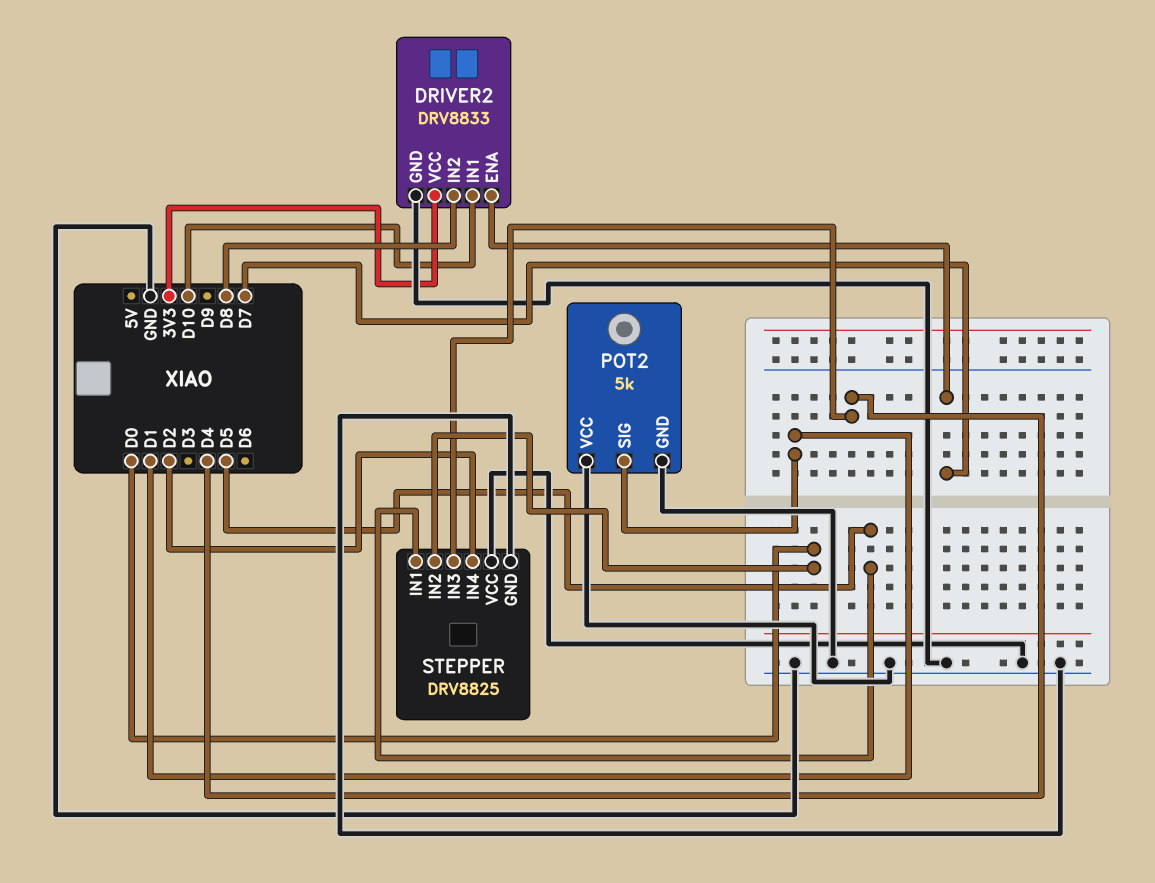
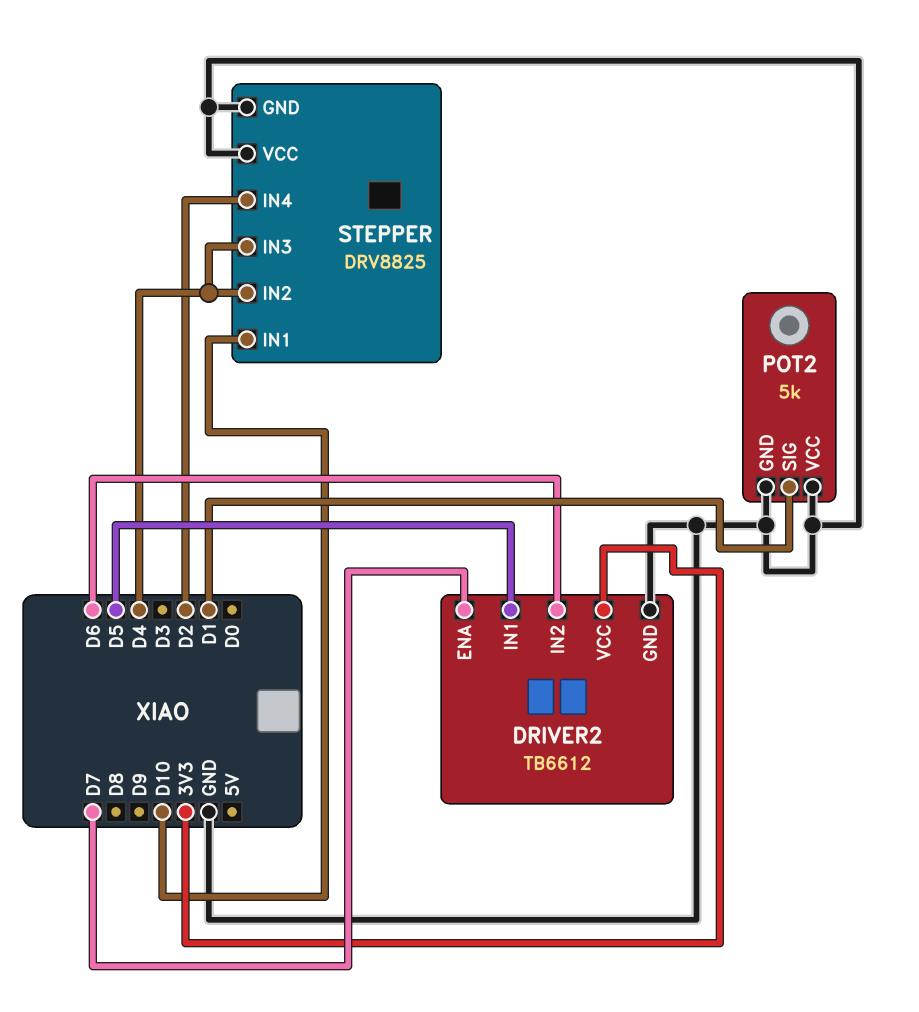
DRIVER2: DRV8833 -> TB6612
DRIVER2 pin IN1: D10 -> D5
DRIVER2 pin IN2: D8 -> D6
STEPPER pin IN1: D5 -> D10
STEPPER pin IN2: D0 -> D4

